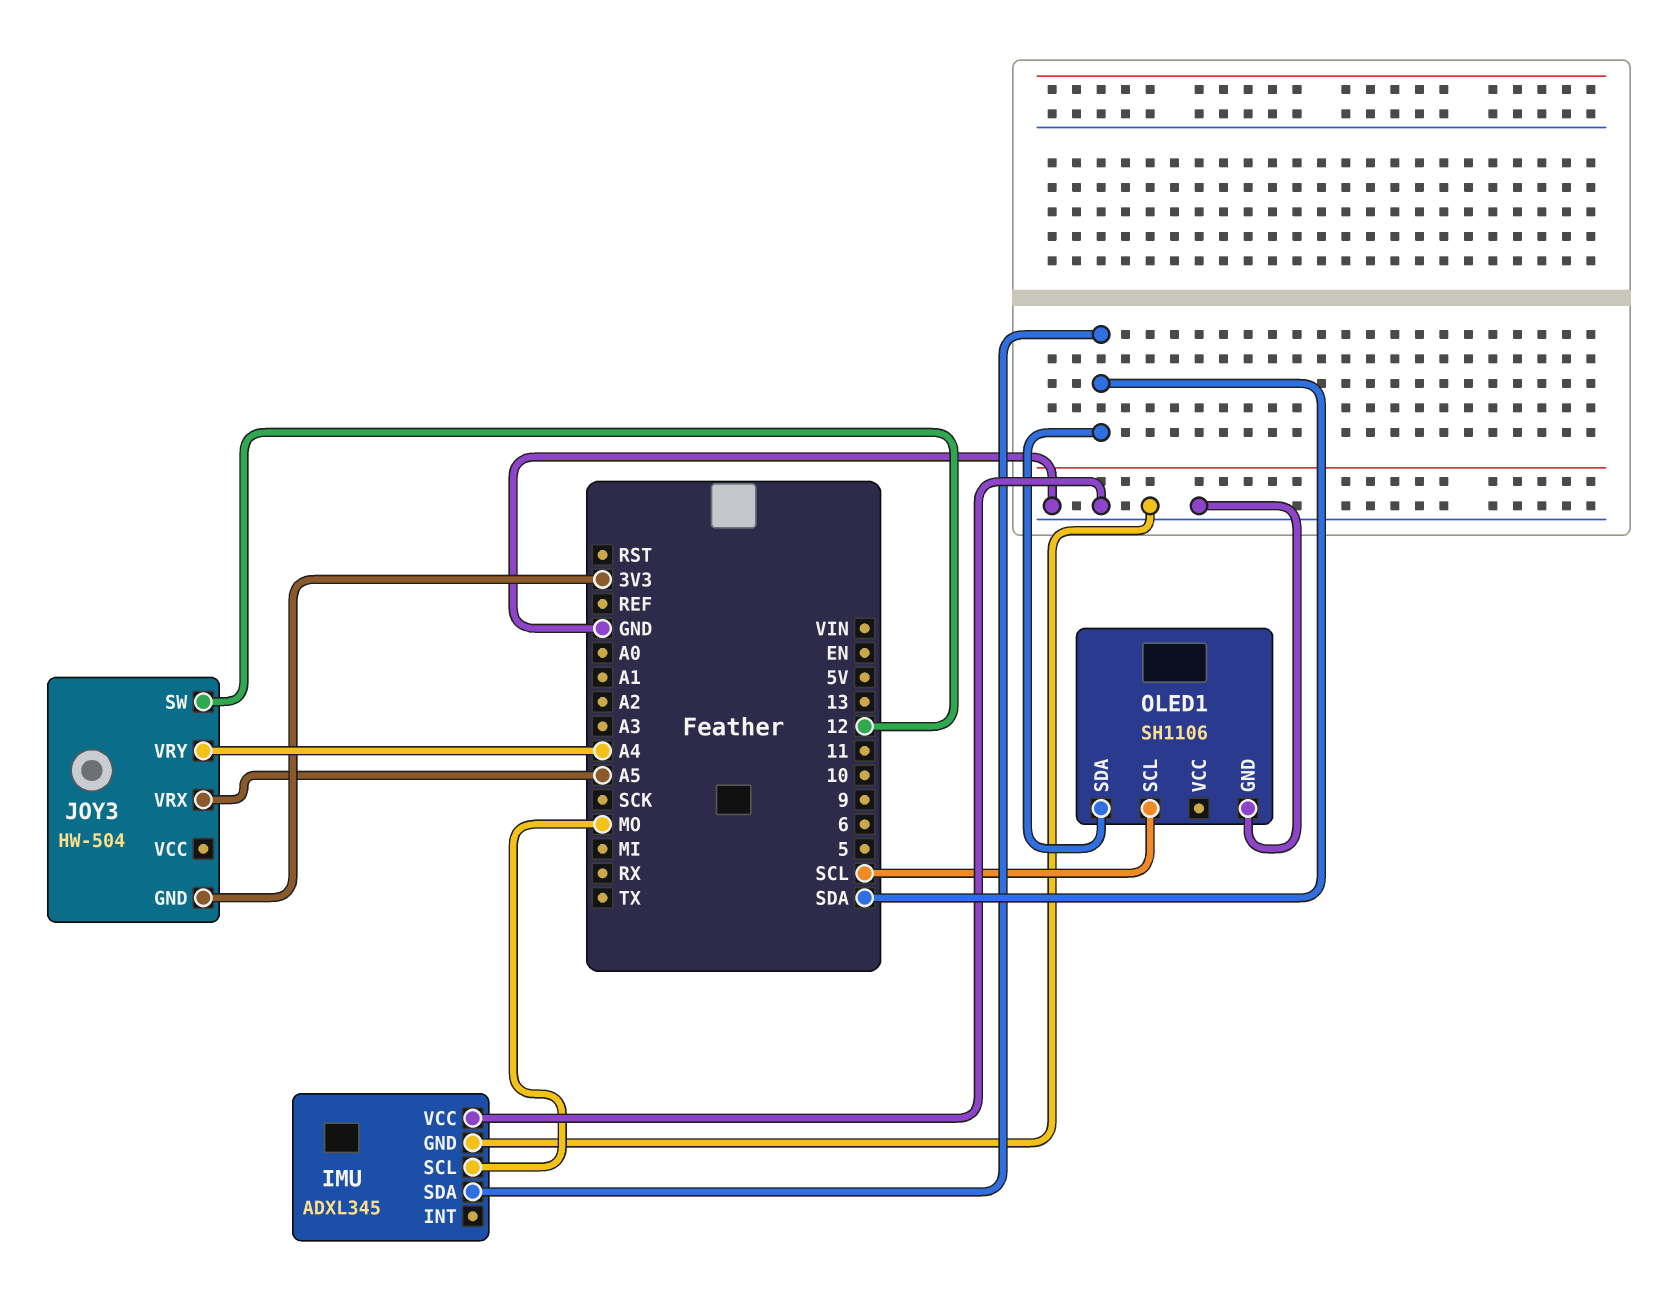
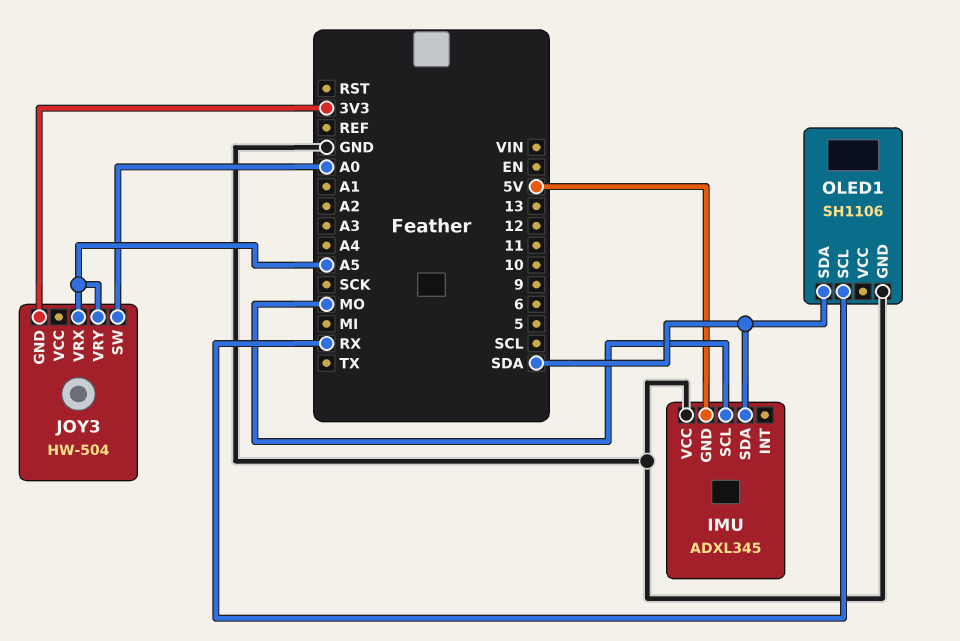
IMU pin GND: GND -> 5V
JOY3 pin SW: 12 -> A0
JOY3 pin VRY: A4 -> A5
OLED1 pin SCL: SCL -> RX

